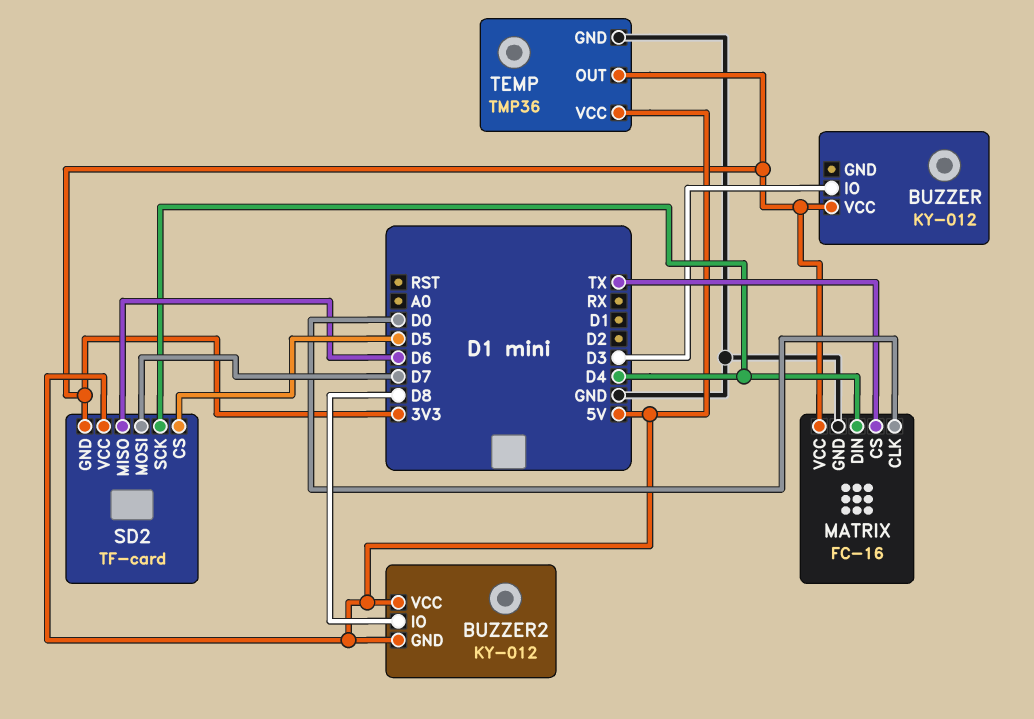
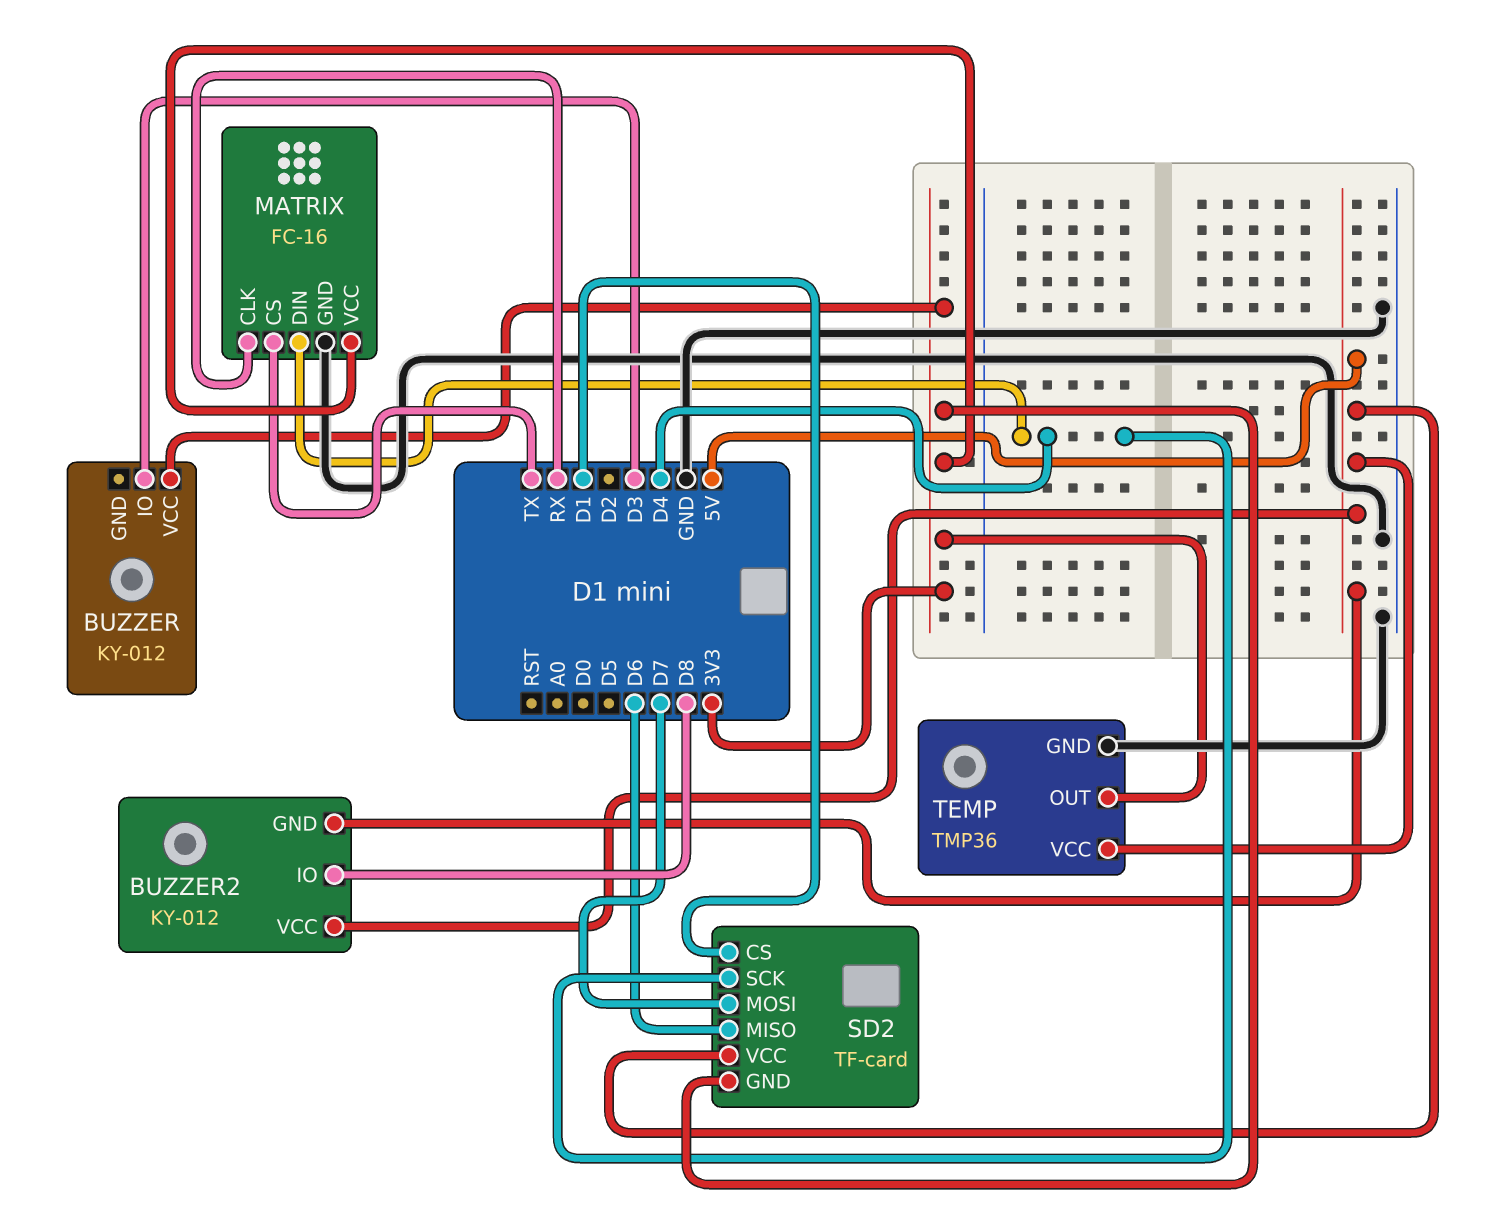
MATRIX pin CLK: D0 -> RX
SD2 pin CS: D5 -> D1

